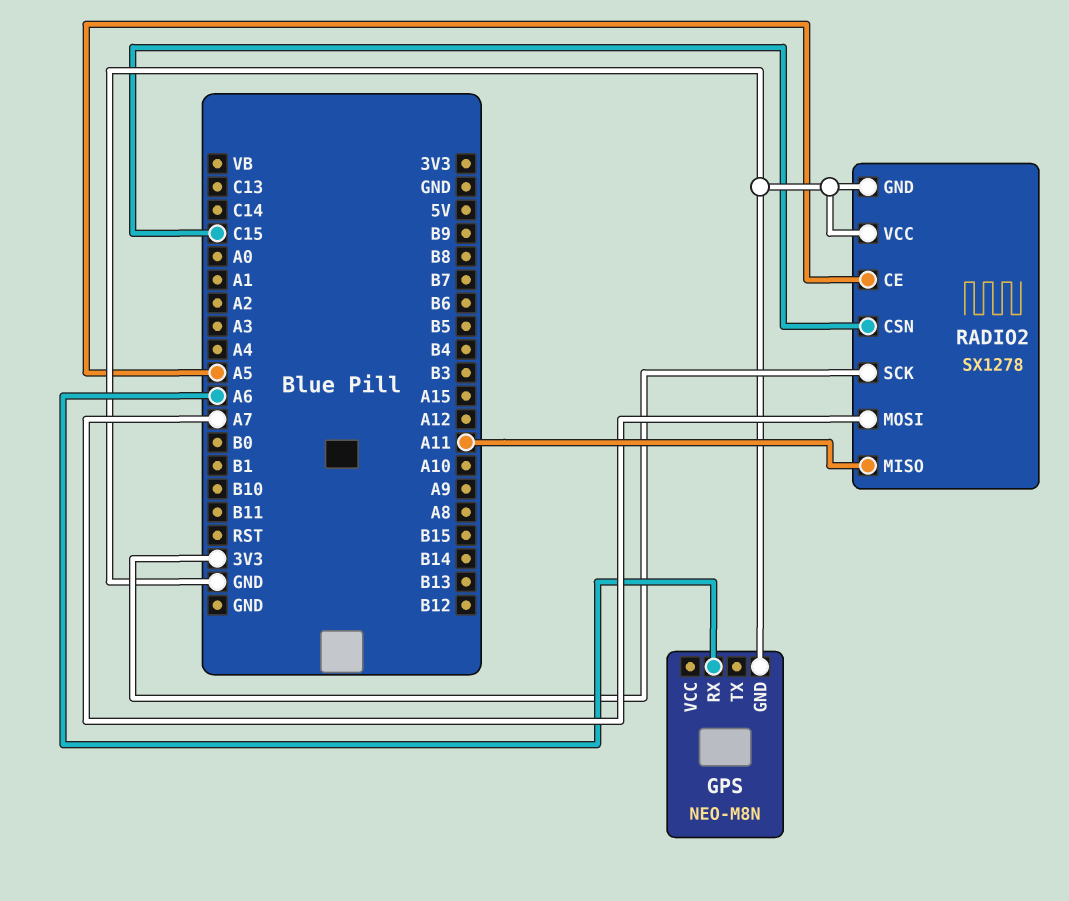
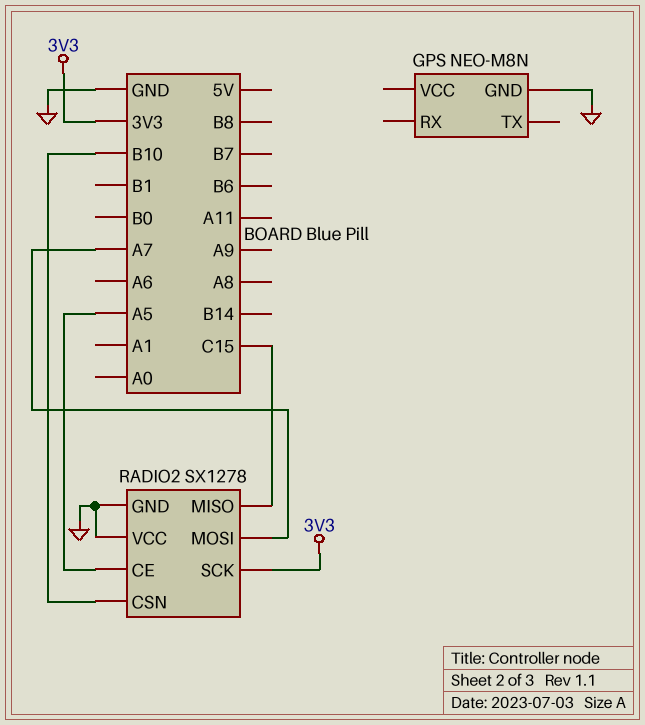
GPS pin RX: A6 -> none
RADIO2 pin CSN: C15 -> B10
RADIO2 pin MISO: A11 -> C15

